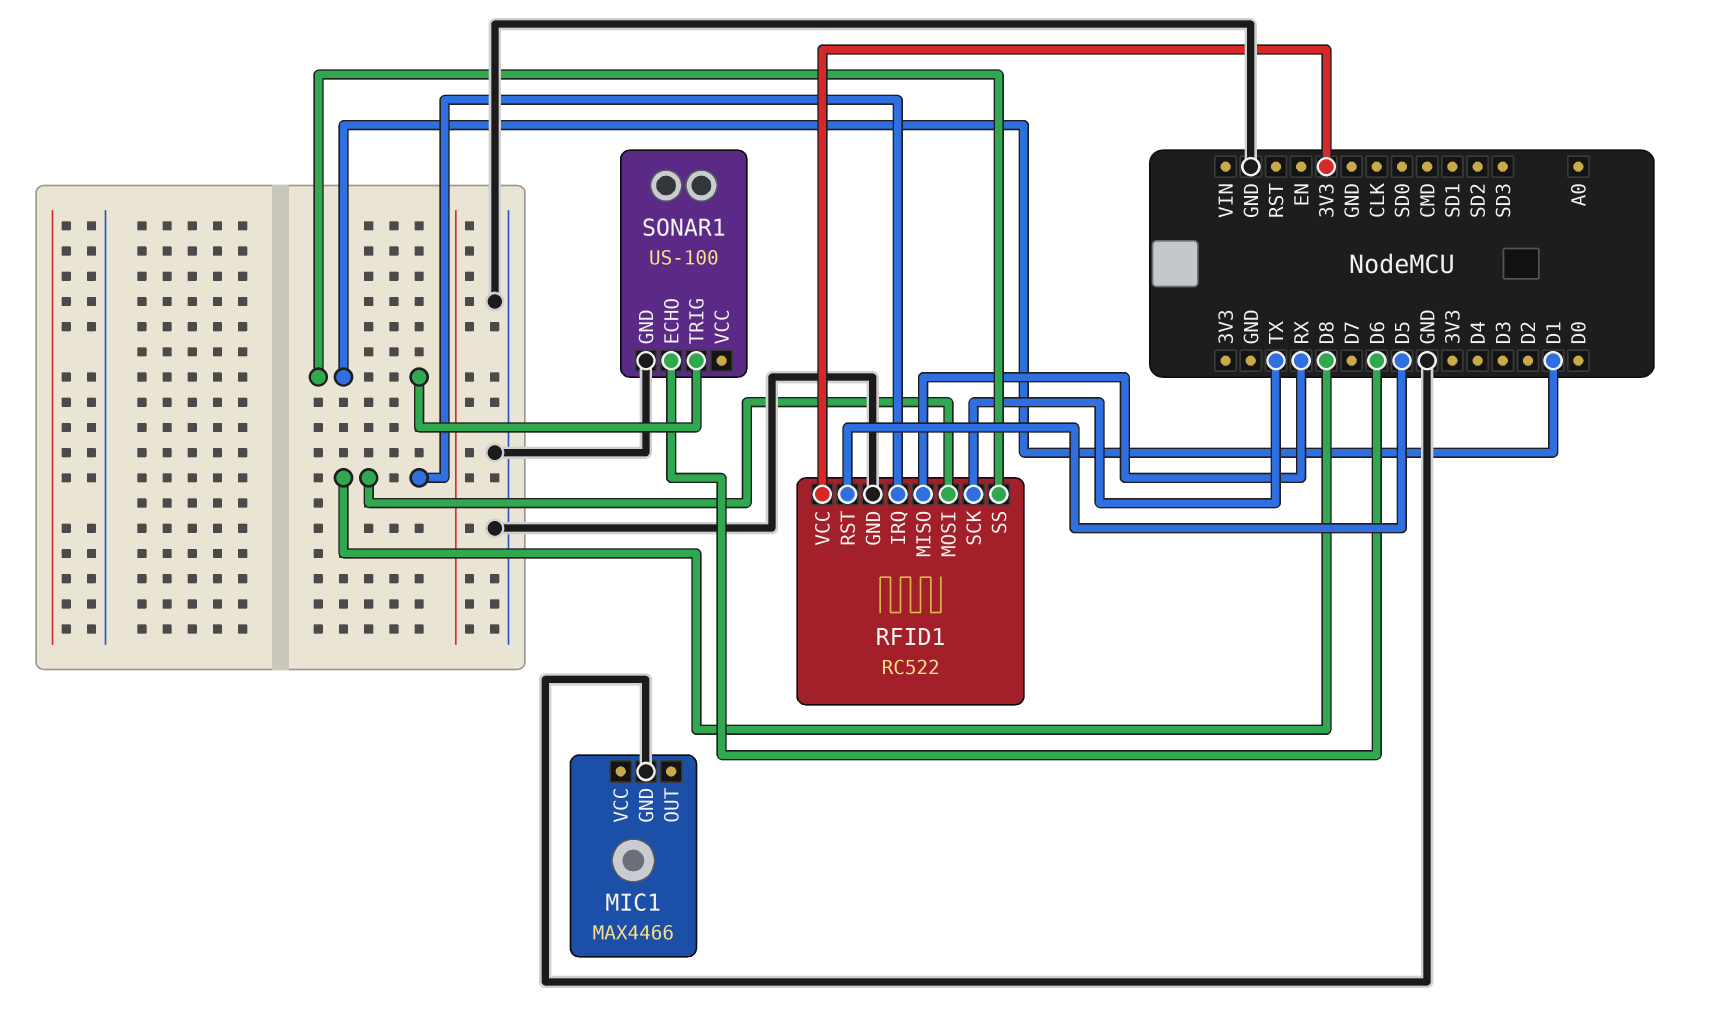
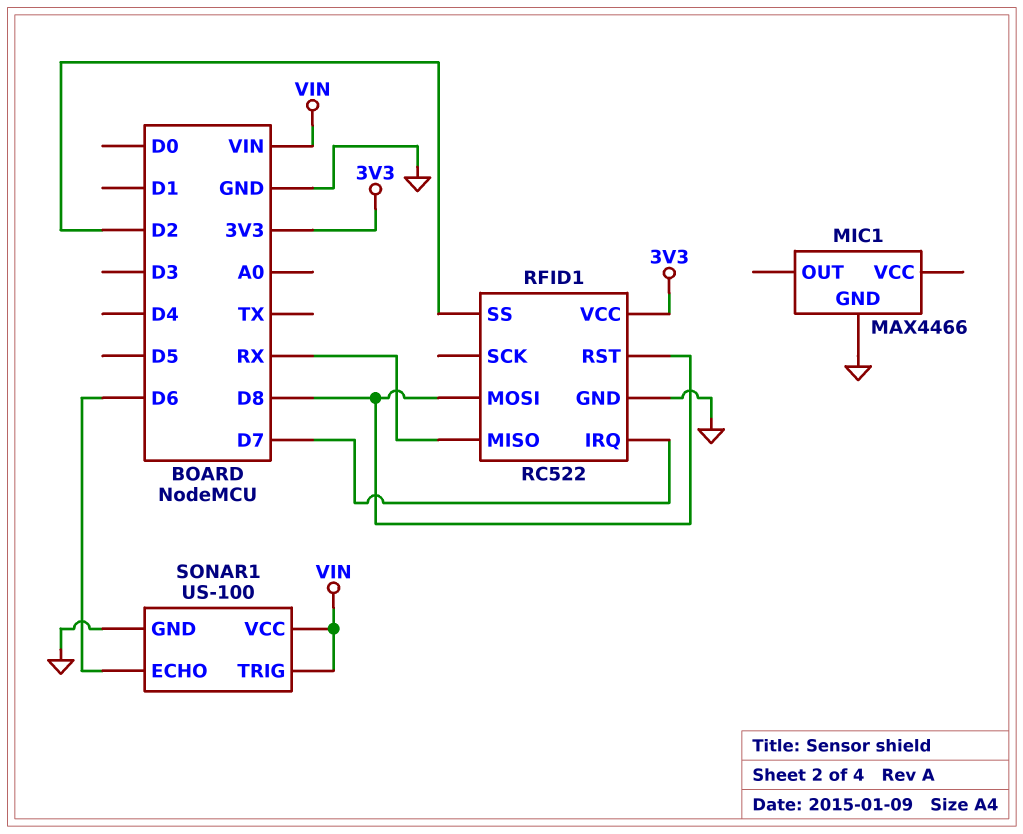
RFID1 pin IRQ: D8 -> D7
RFID1 pin RST: D5 -> D8
RFID1 pin SCK: TX -> none
RFID1 pin SS: D1 -> D2
SONAR1 pin TRIG: D1 -> VIN
SONAR1 pin VCC: none -> VIN

